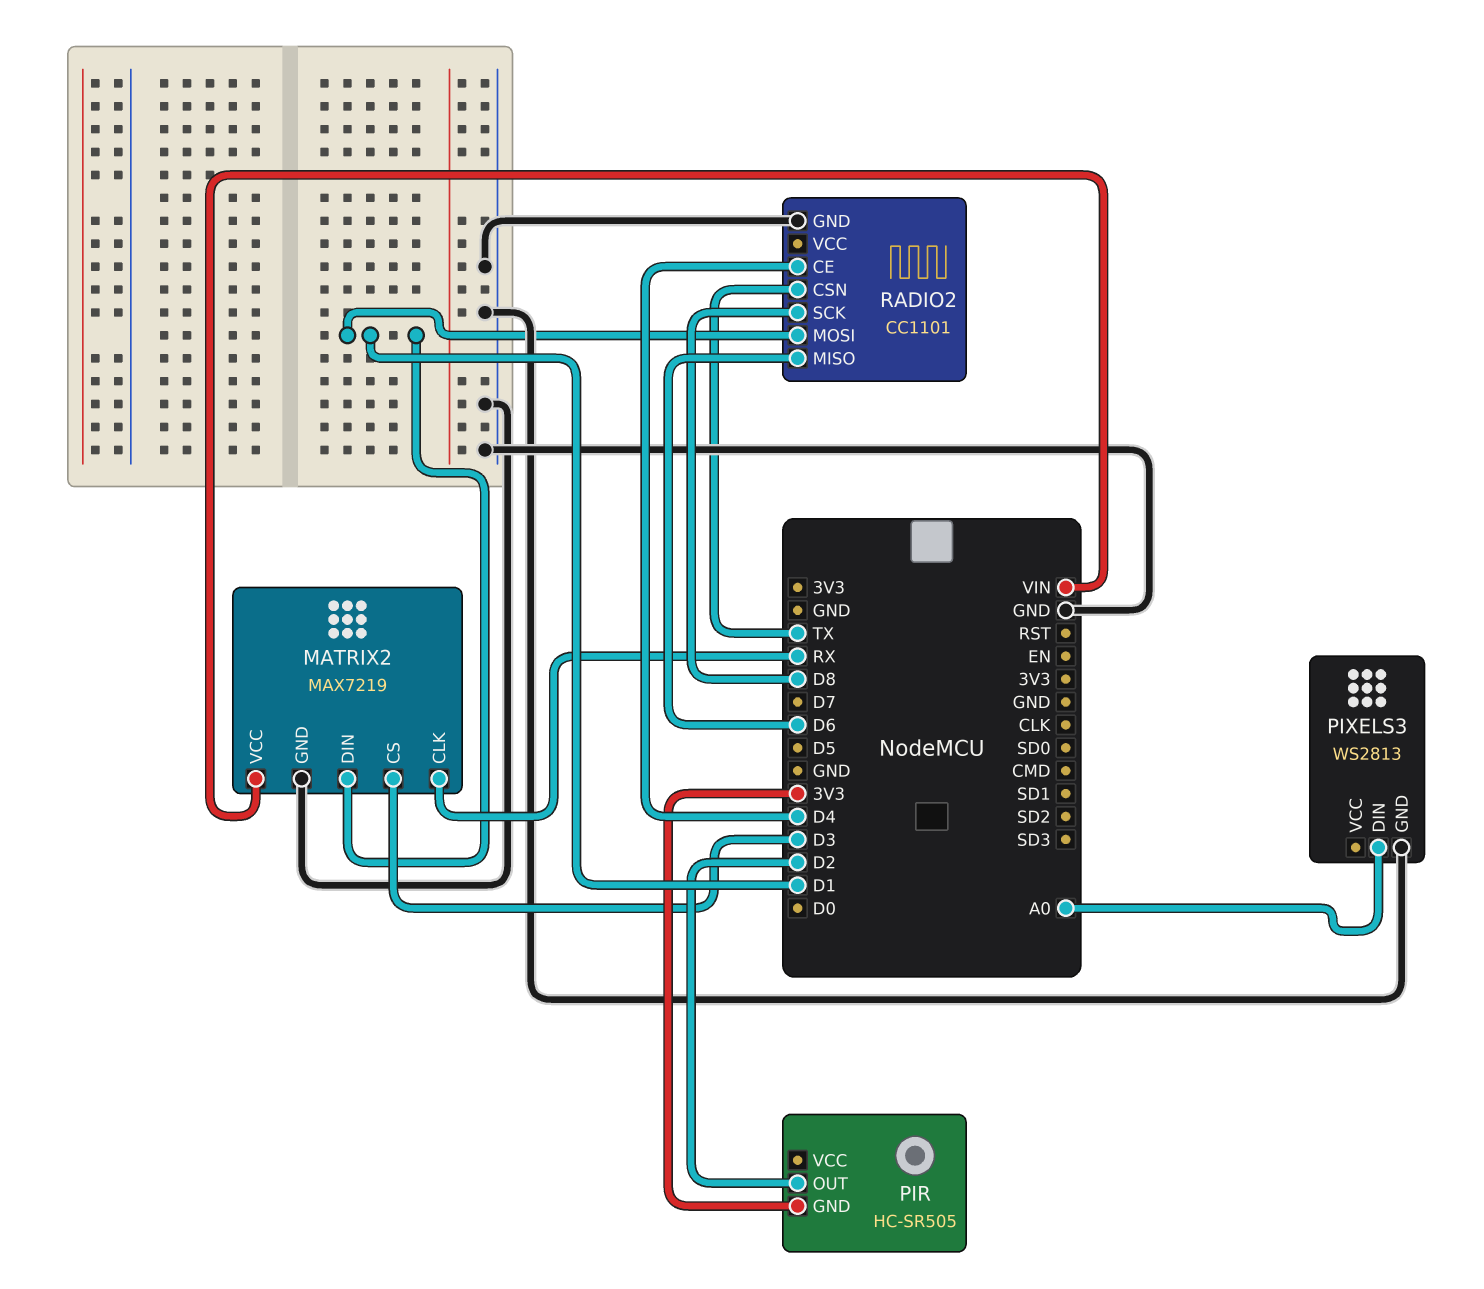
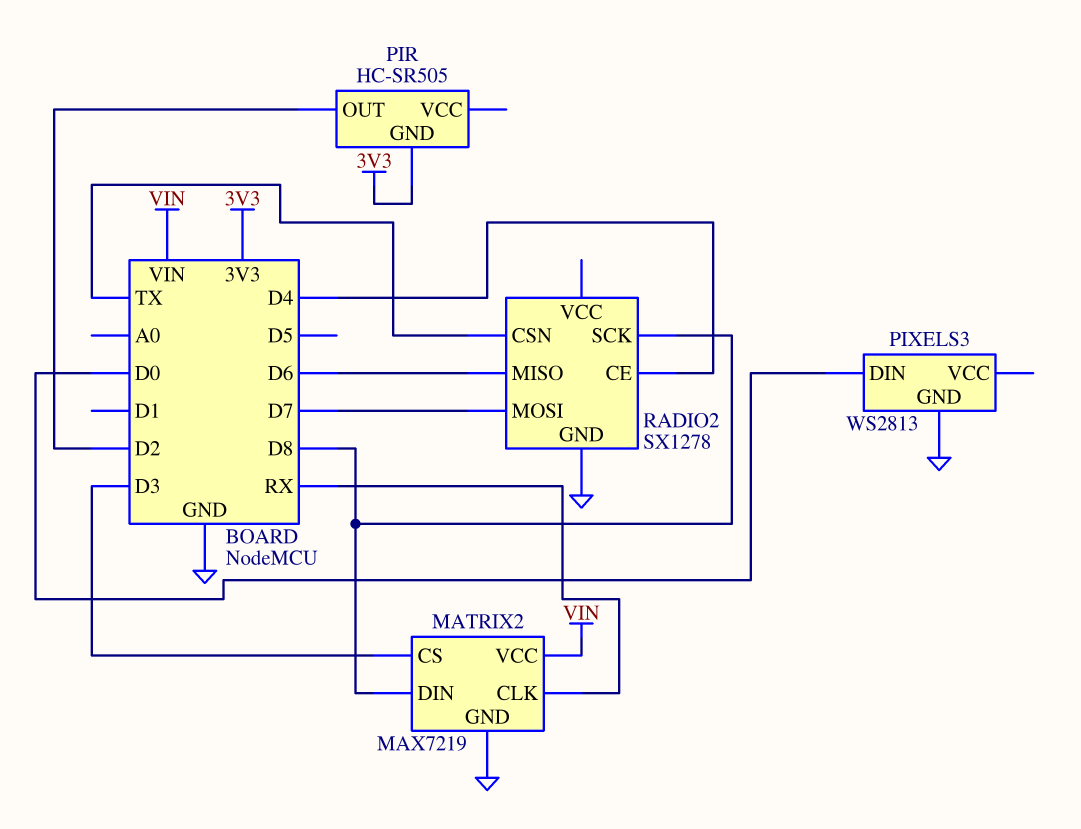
MATRIX2 pin DIN: D1 -> D8
PIXELS3 pin DIN: A0 -> D0
RADIO2: CC1101 -> SX1278
RADIO2 pin MOSI: D1 -> D7

